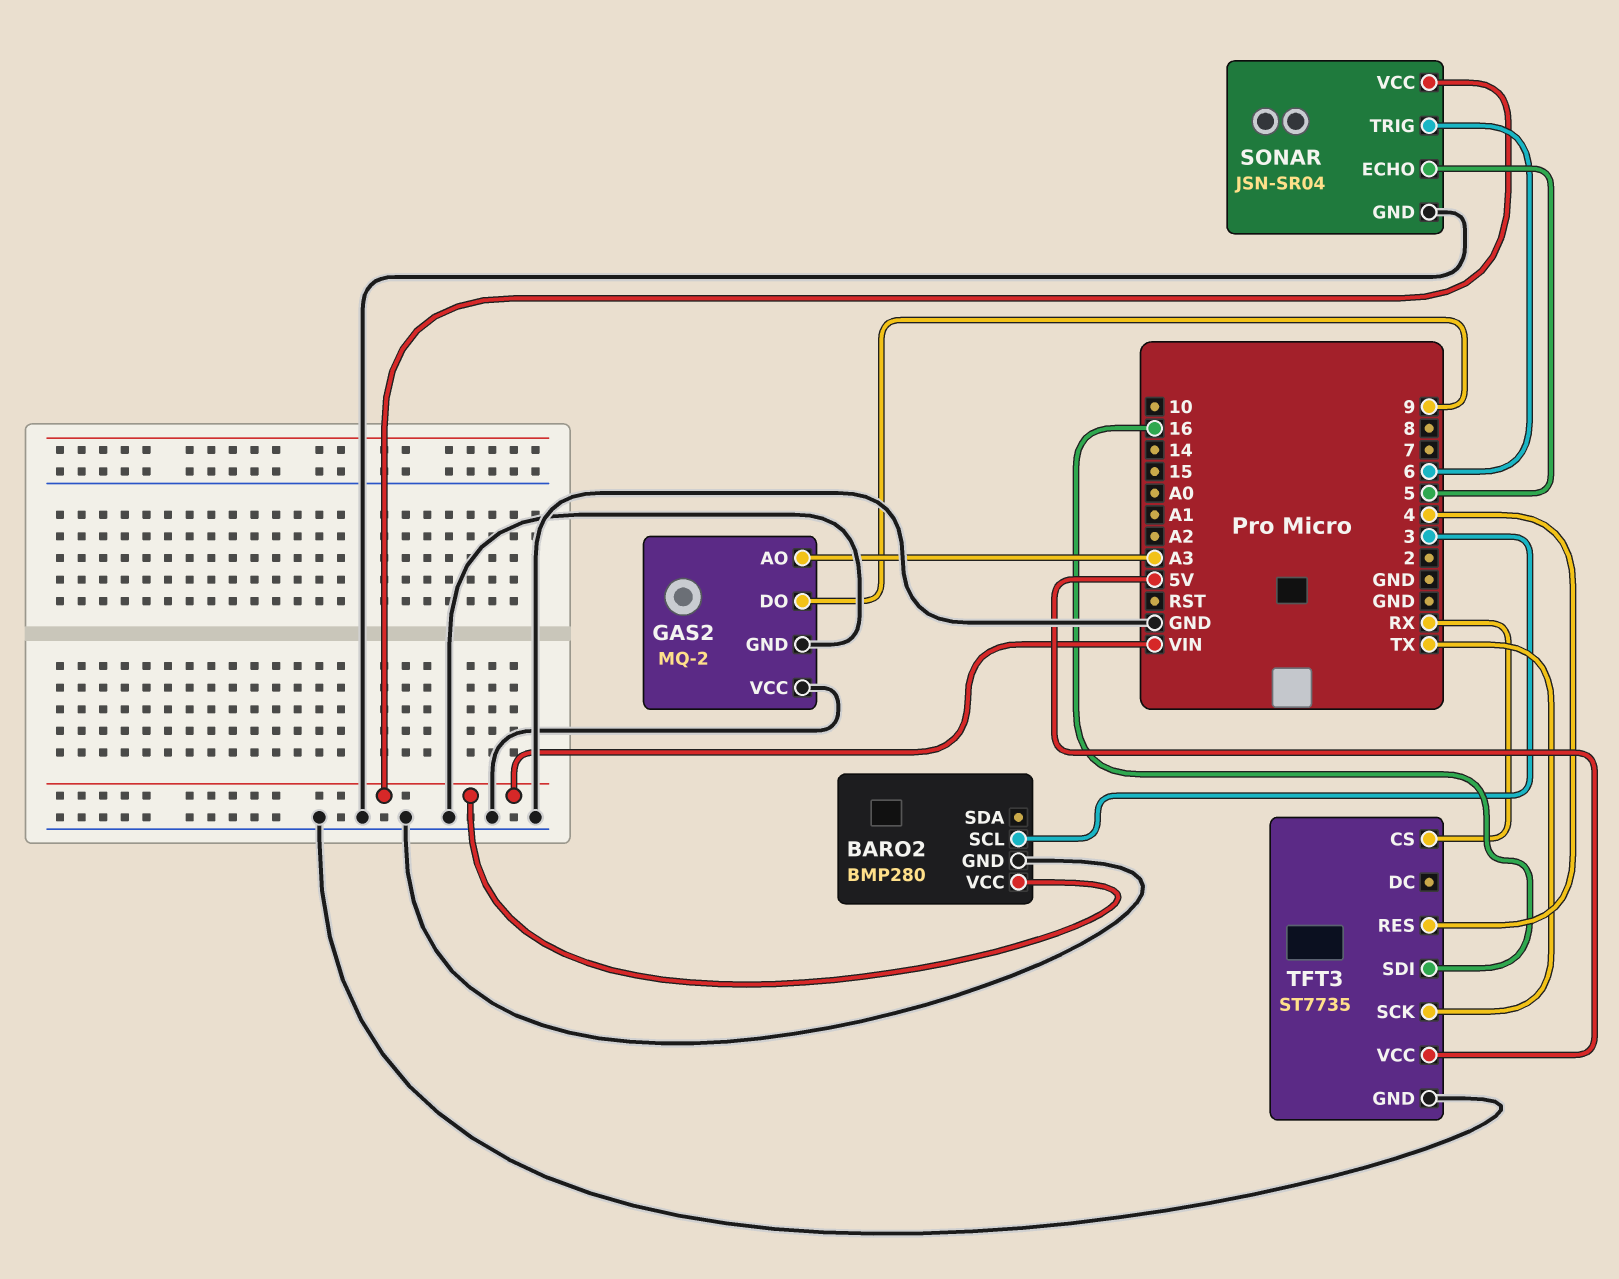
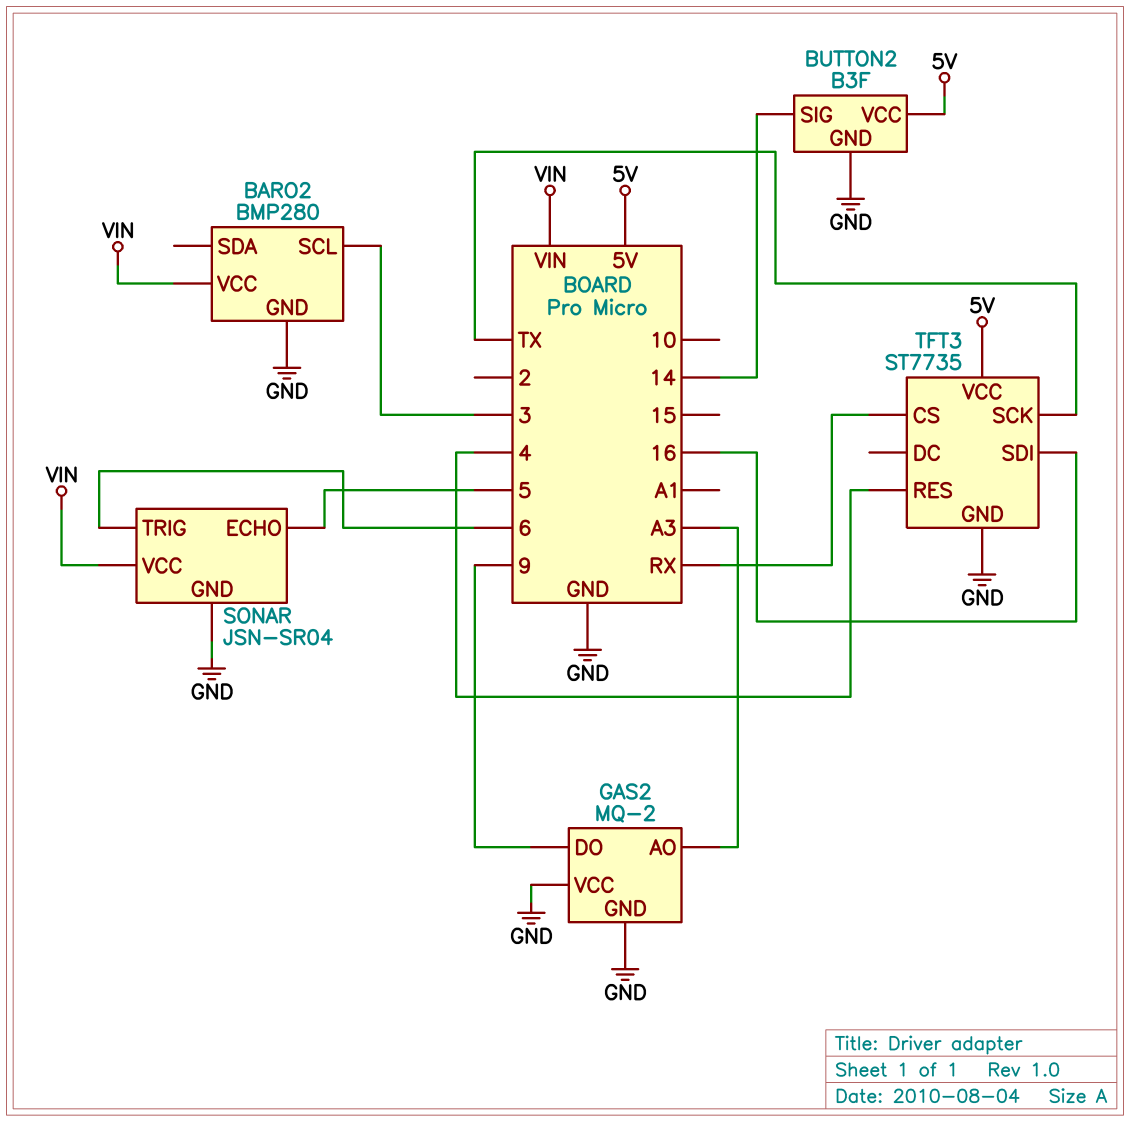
BUTTON2: none -> B3F
BUTTON2 pin GND: none -> GND
BUTTON2 pin SIG: none -> 14
BUTTON2 pin VCC: none -> 5V

